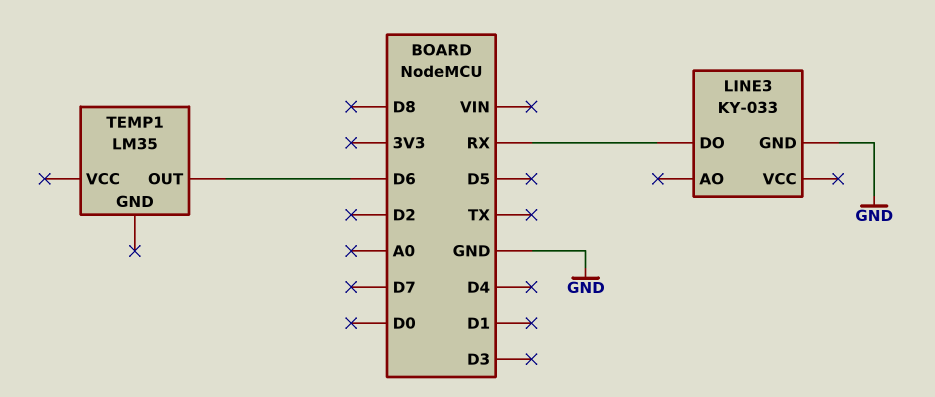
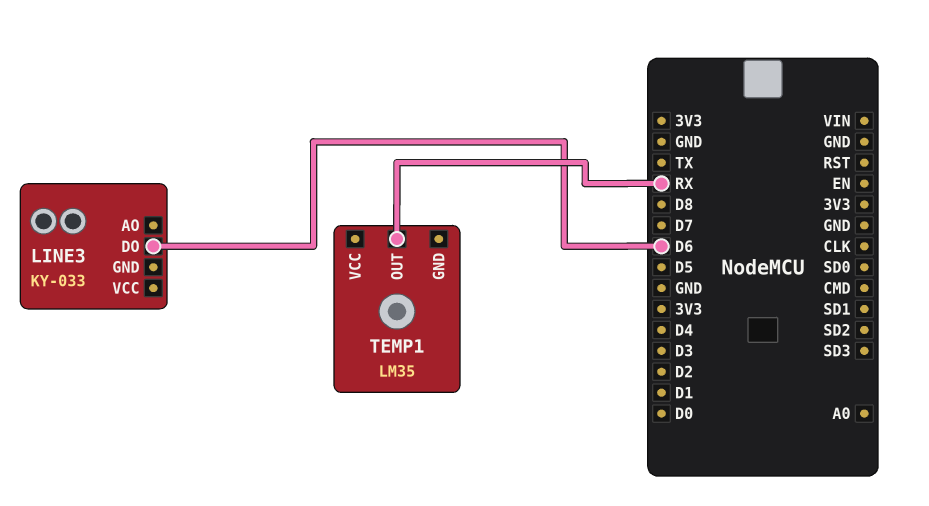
LINE3 pin DO: RX -> D6
LINE3 pin GND: GND -> none
TEMP1 pin OUT: D6 -> RX

